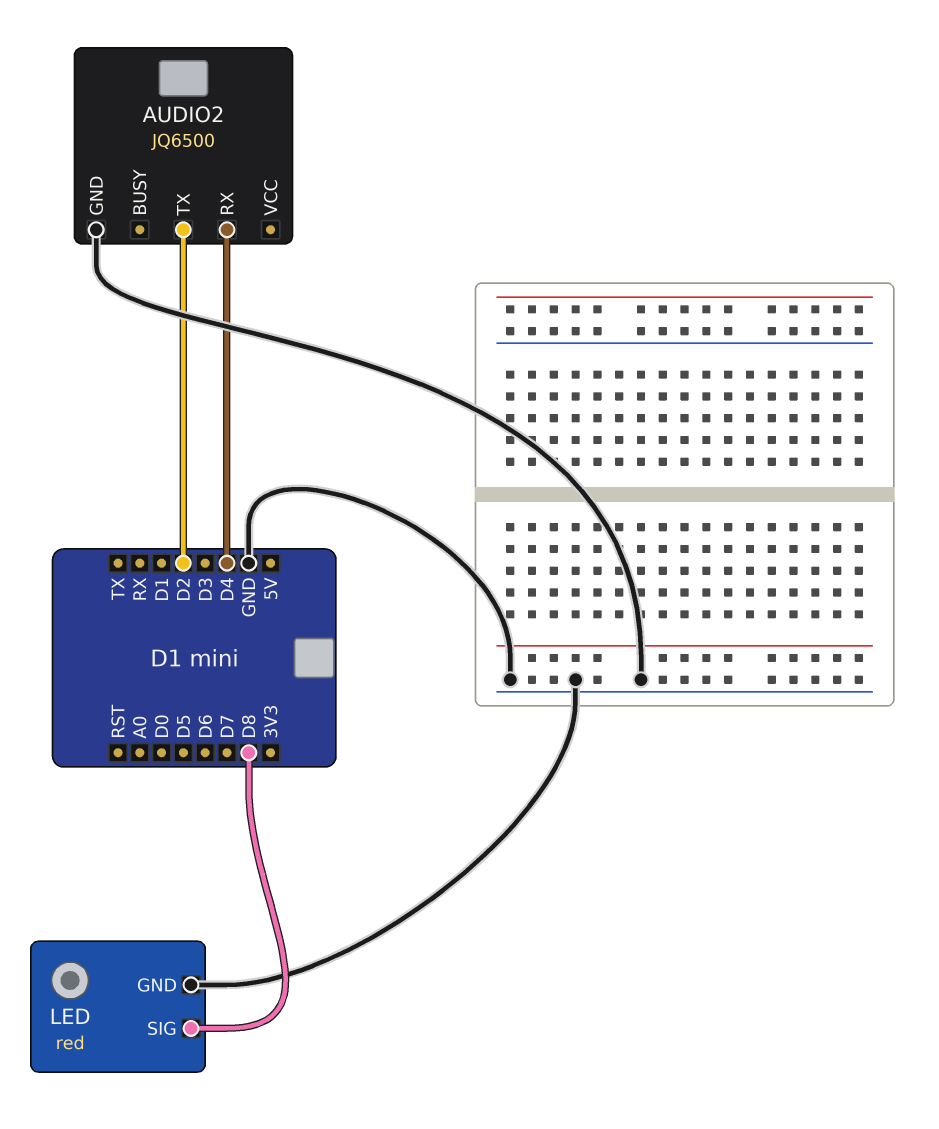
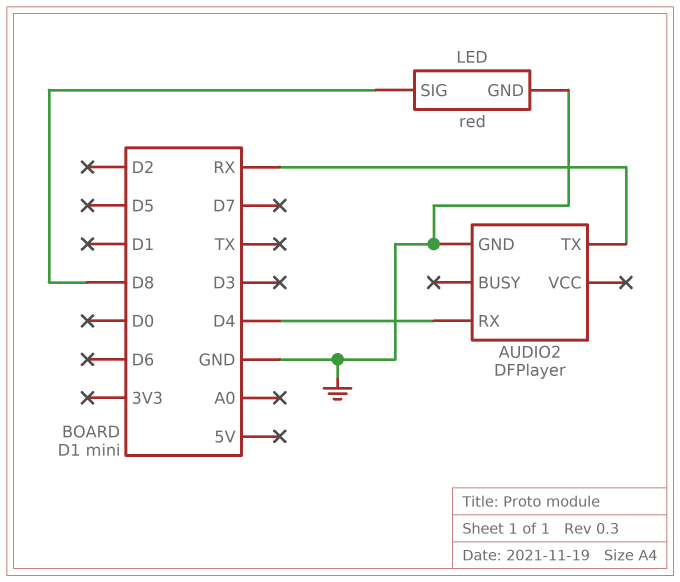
AUDIO2: JQ6500 -> DFPlayer
AUDIO2 pin TX: D2 -> RX

